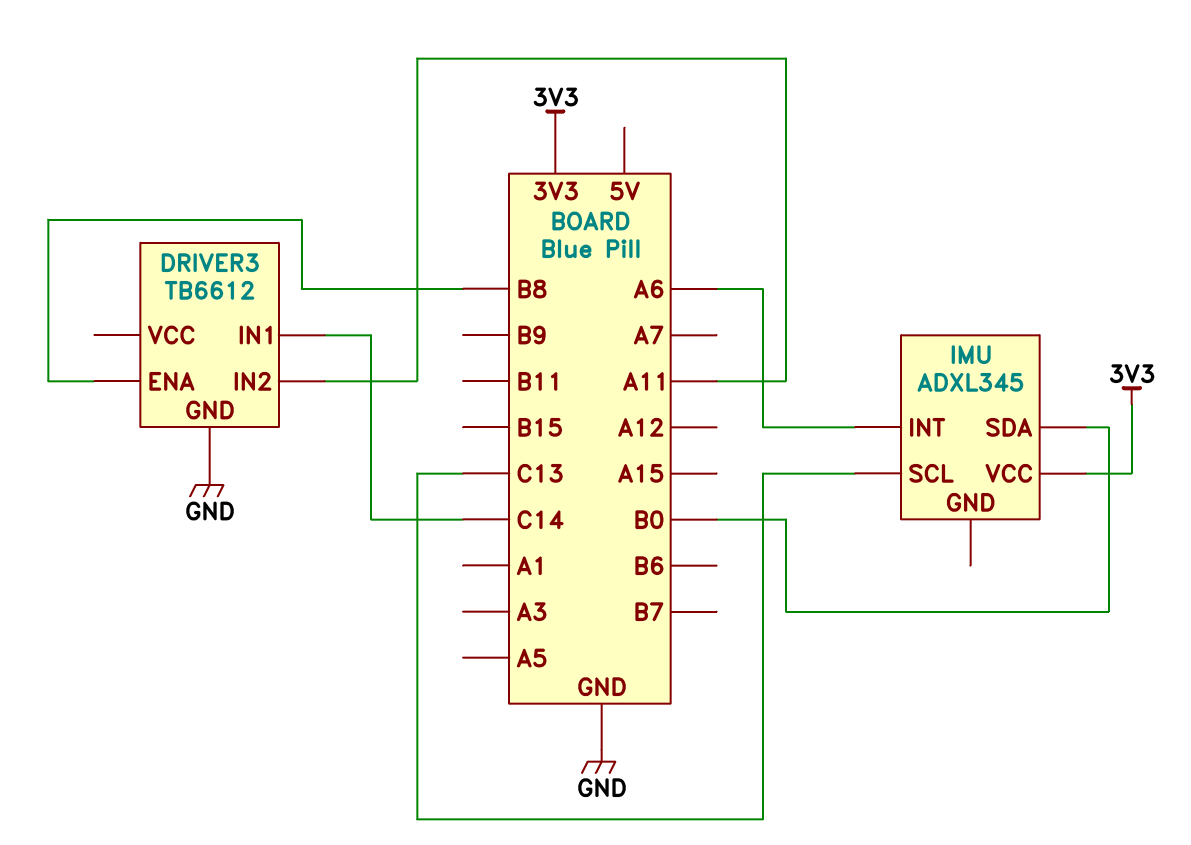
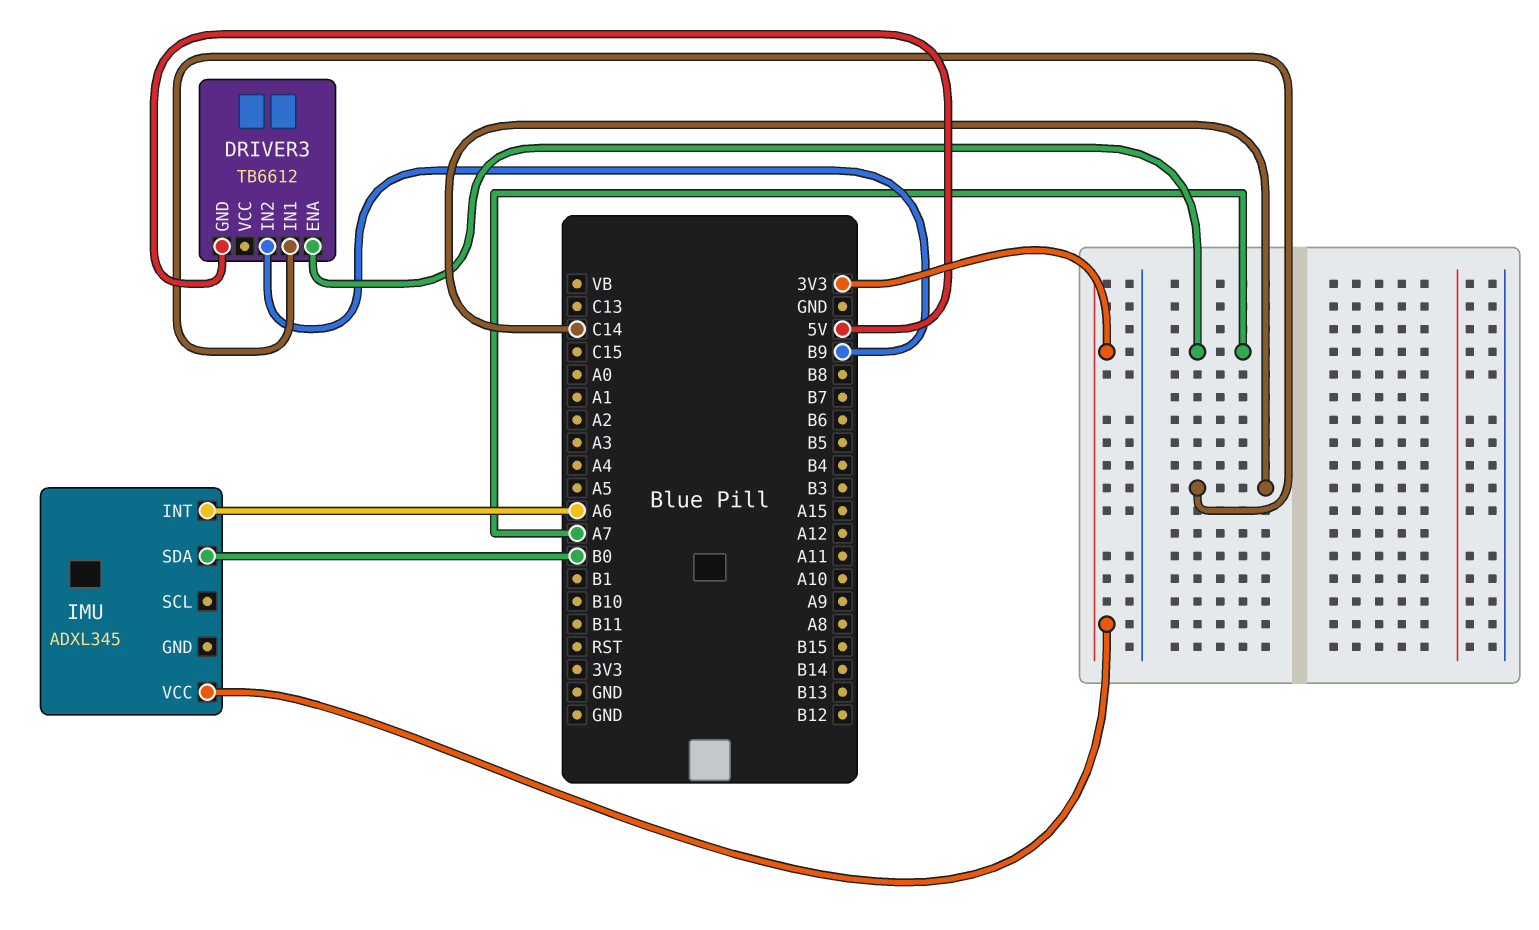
DRIVER3 pin ENA: B8 -> A7
DRIVER3 pin GND: GND -> 5V
DRIVER3 pin IN2: A11 -> B9
IMU pin SCL: C13 -> none

